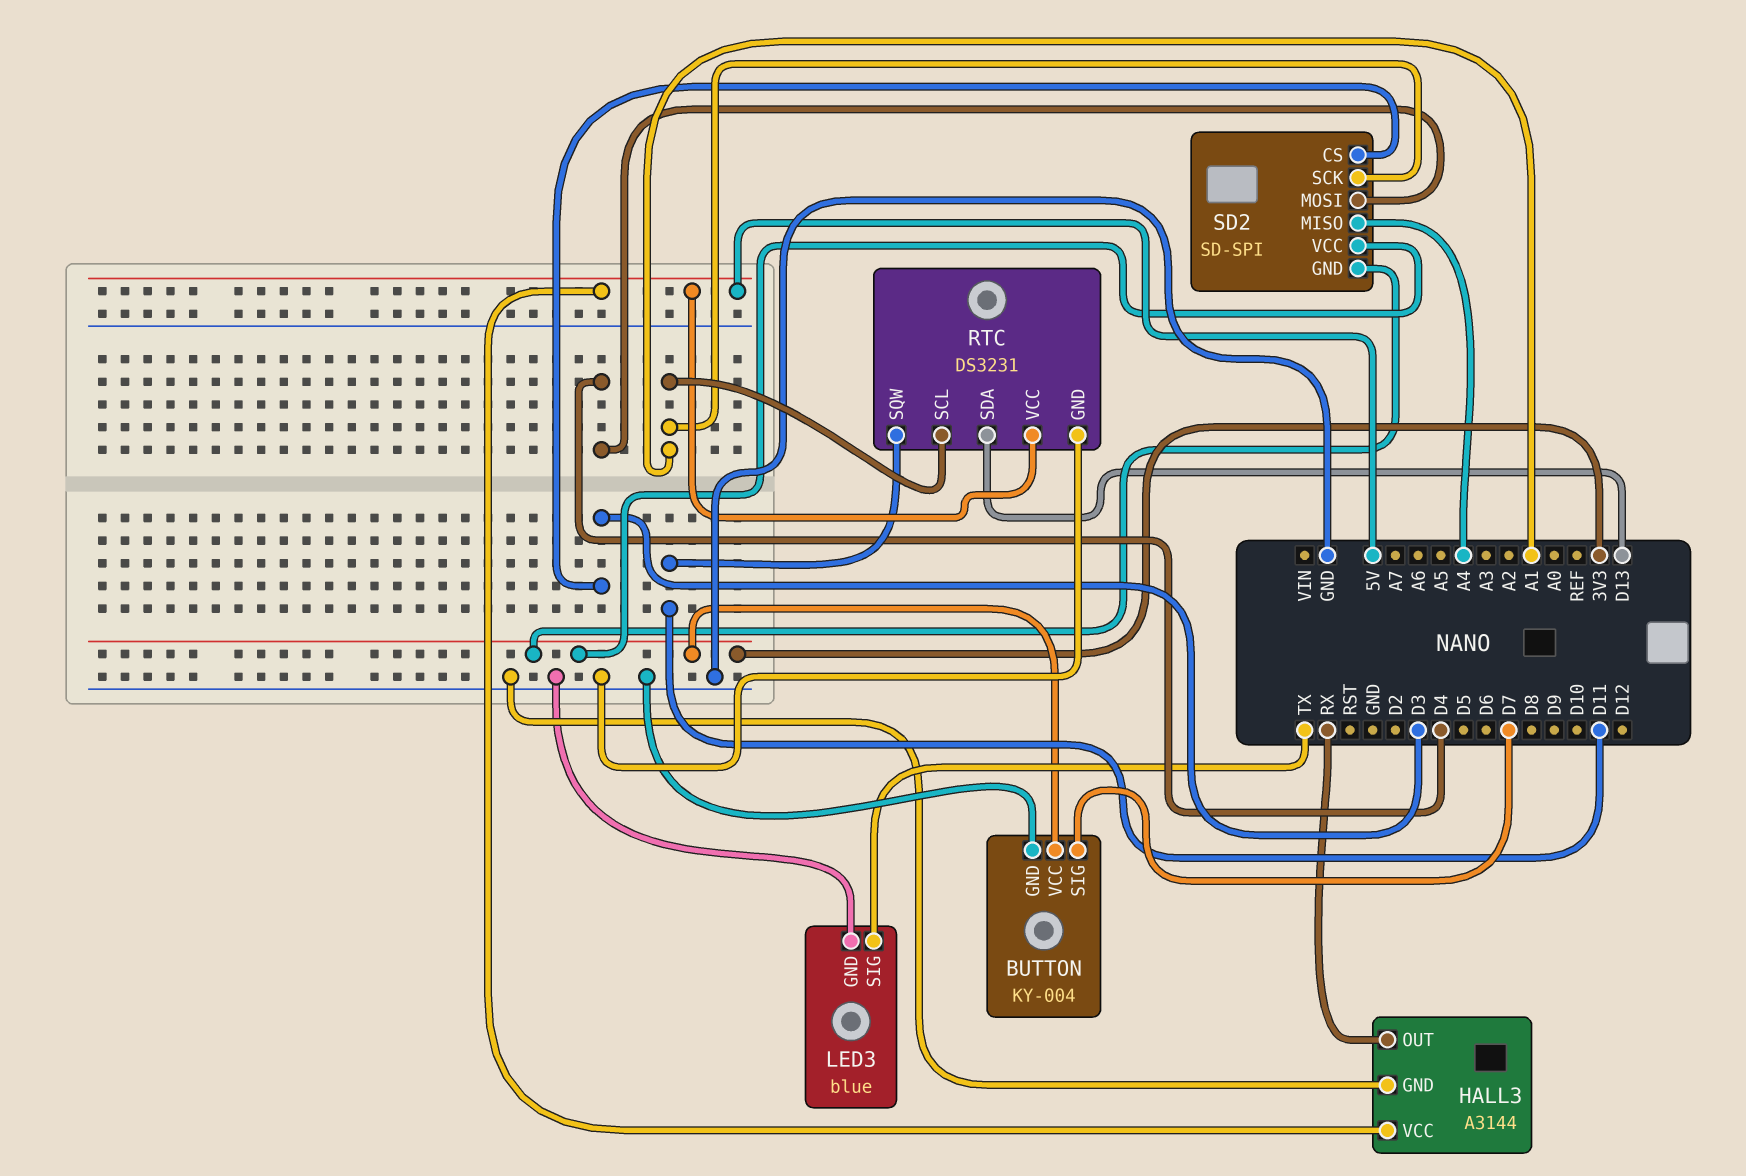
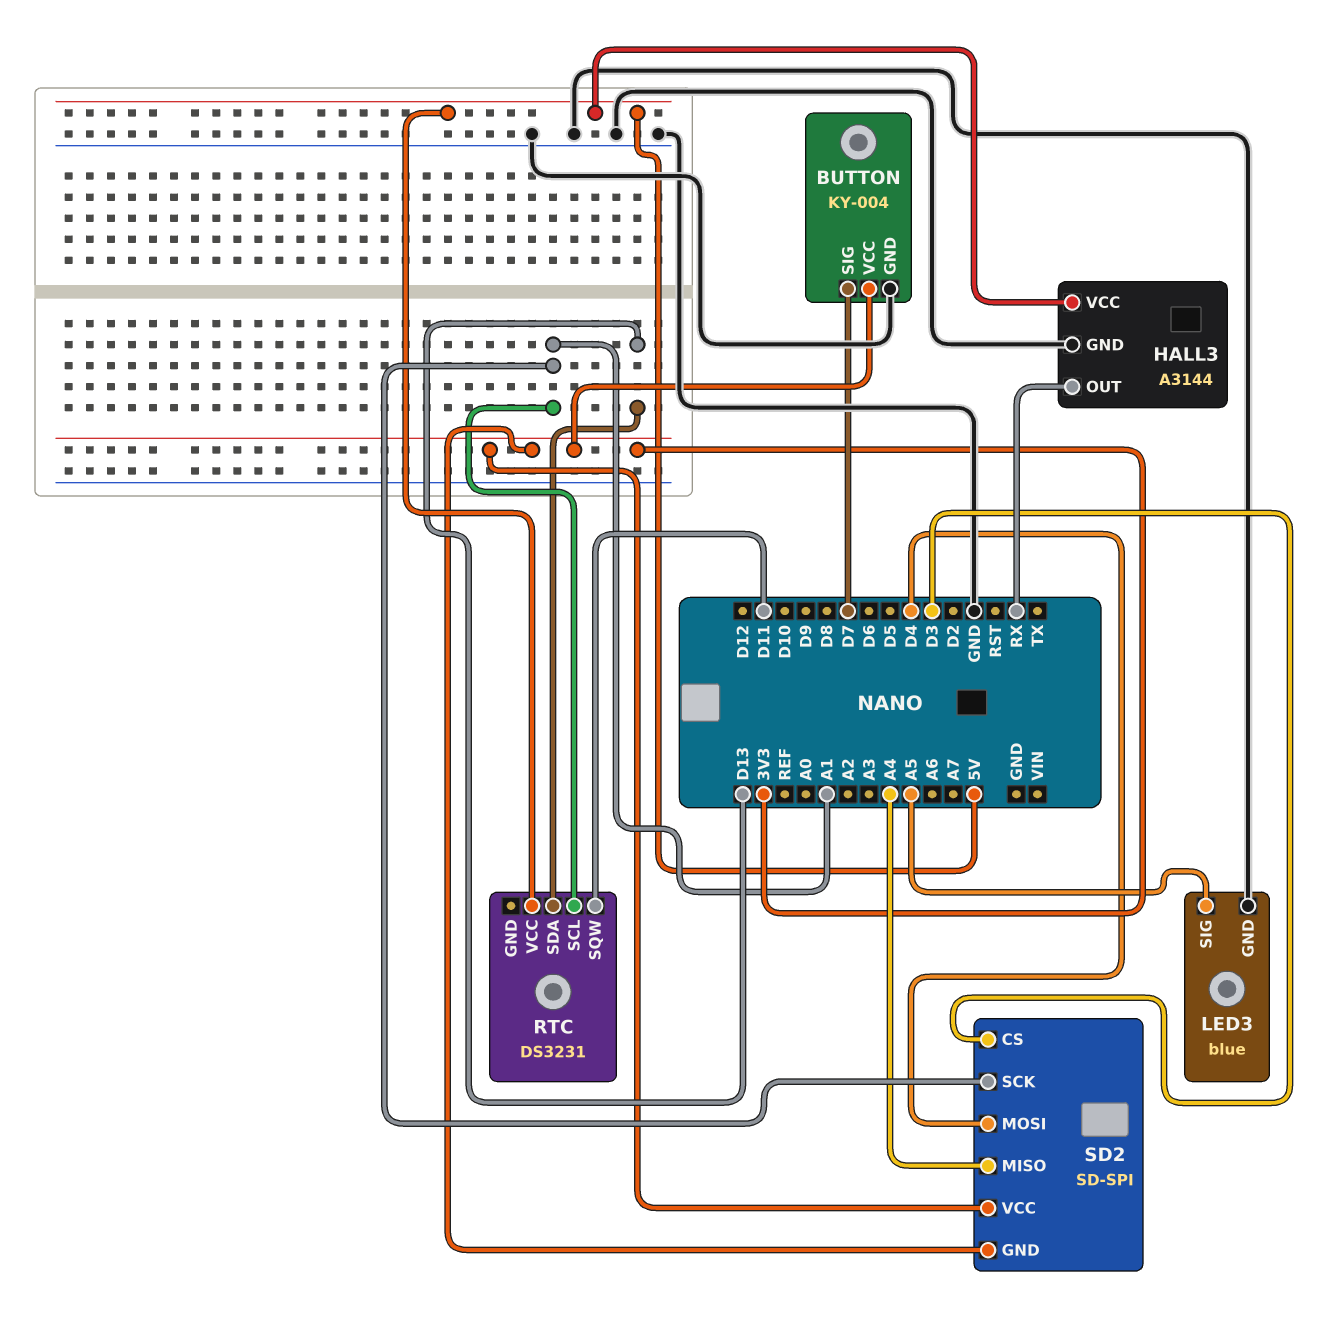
LED3 pin SIG: TX -> A5
RTC pin GND: GND -> none

